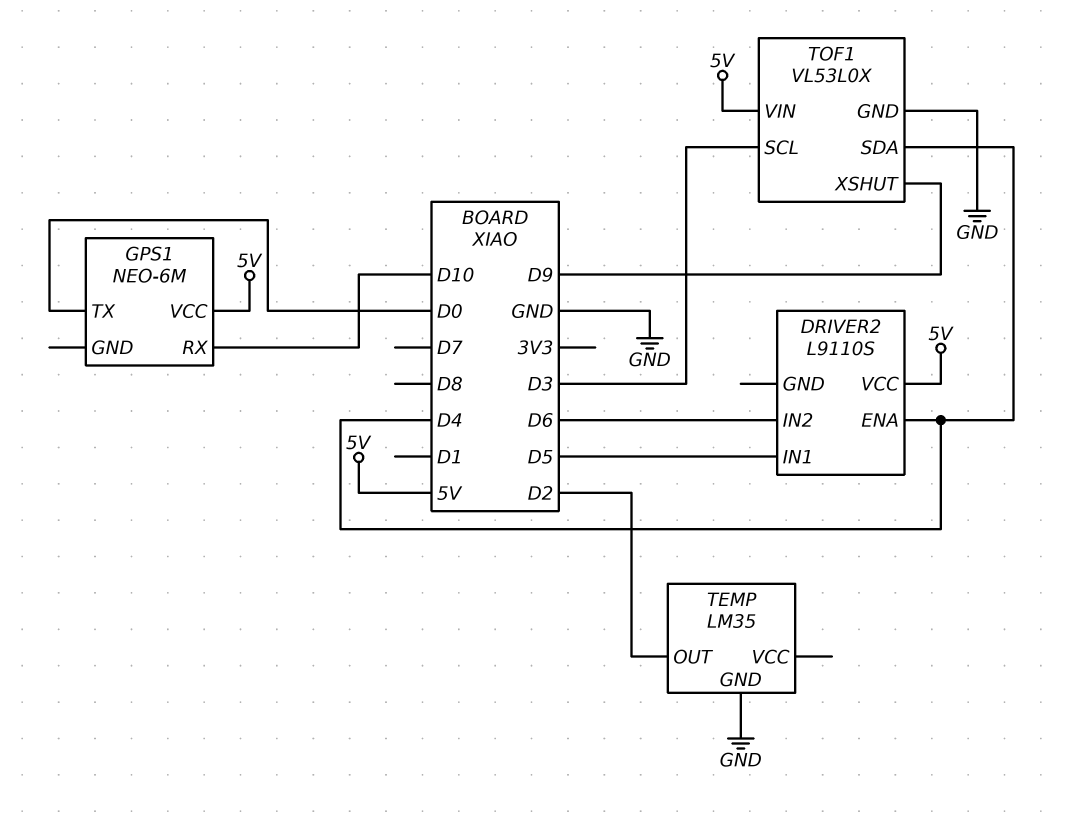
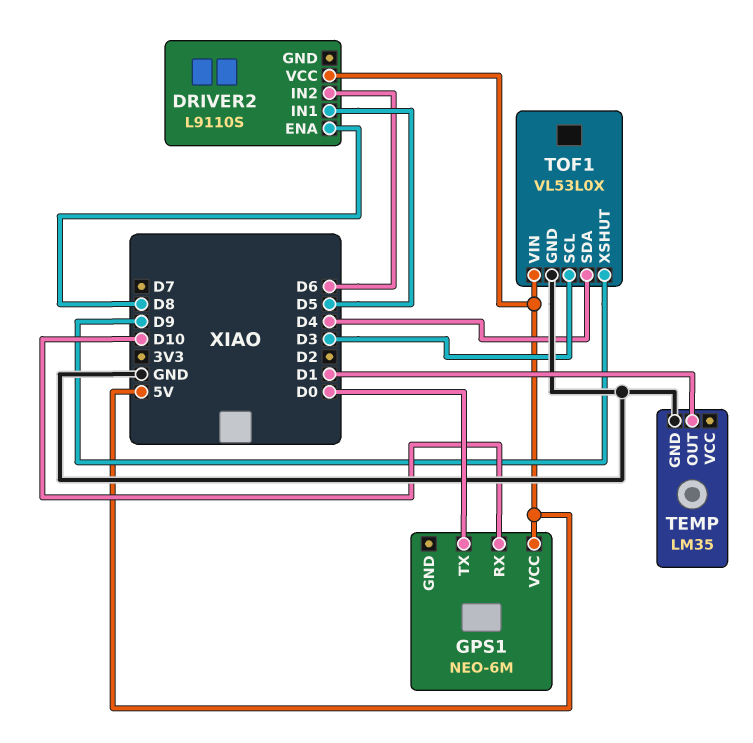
DRIVER2 pin ENA: D4 -> D8
TEMP pin OUT: D2 -> D1

